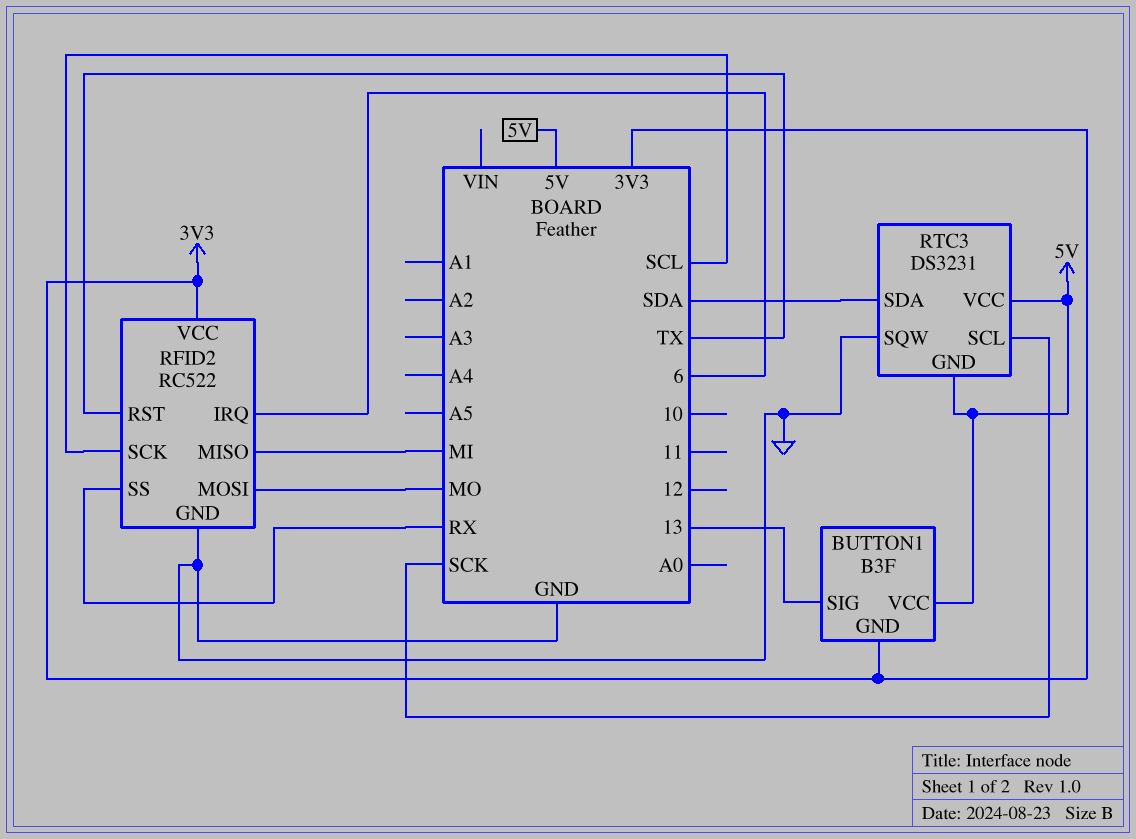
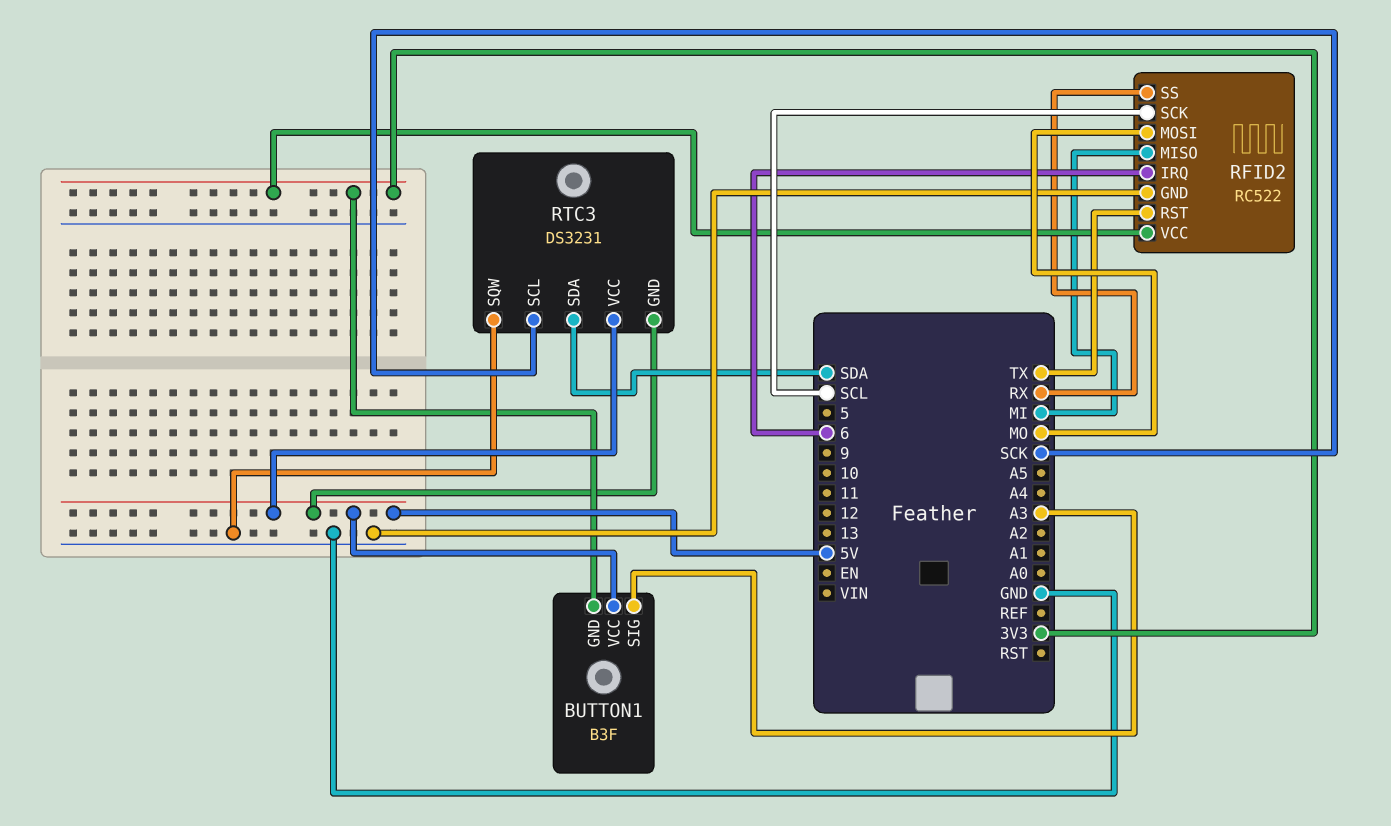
BUTTON1 pin SIG: 13 -> A3

